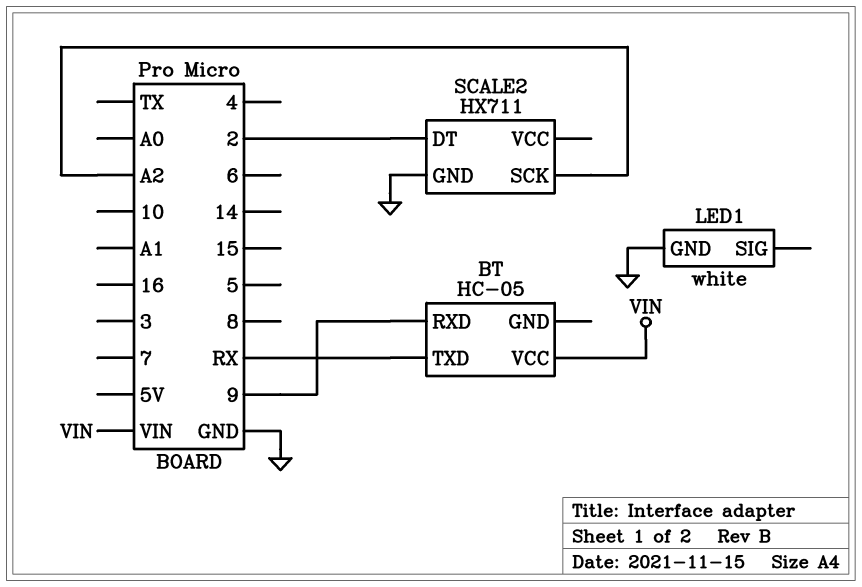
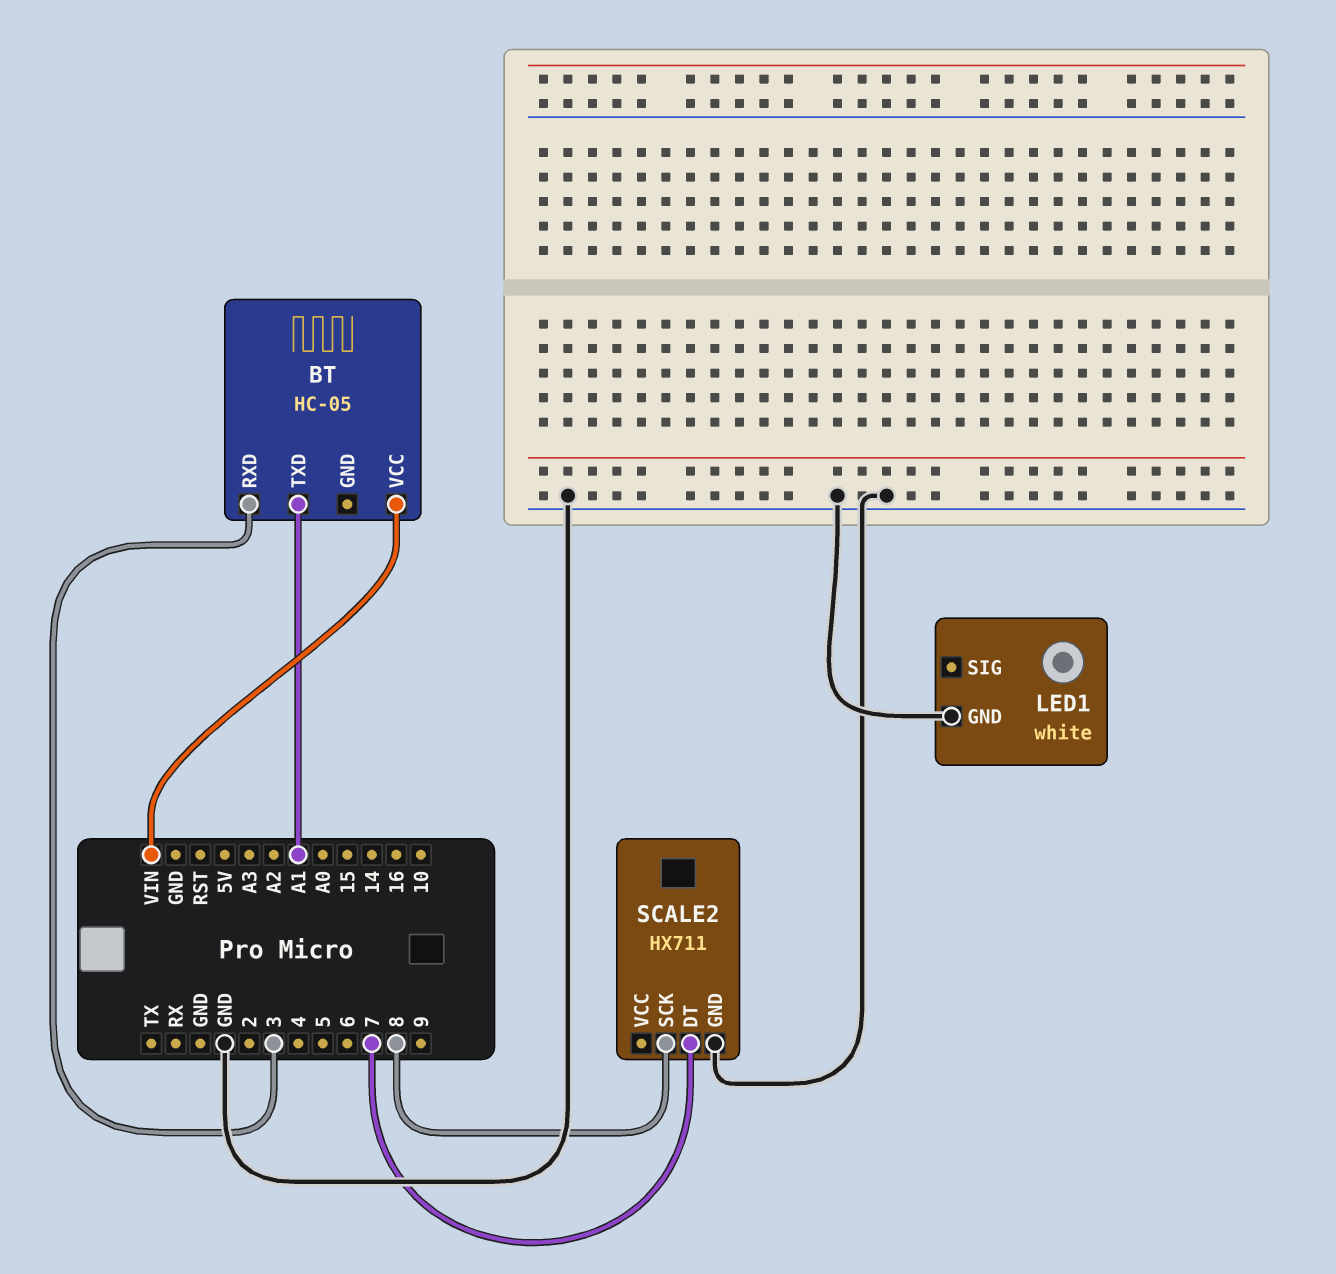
BT pin RXD: 9 -> 3
BT pin TXD: RX -> A1
SCALE2 pin DT: 2 -> 7
SCALE2 pin SCK: A2 -> 8

